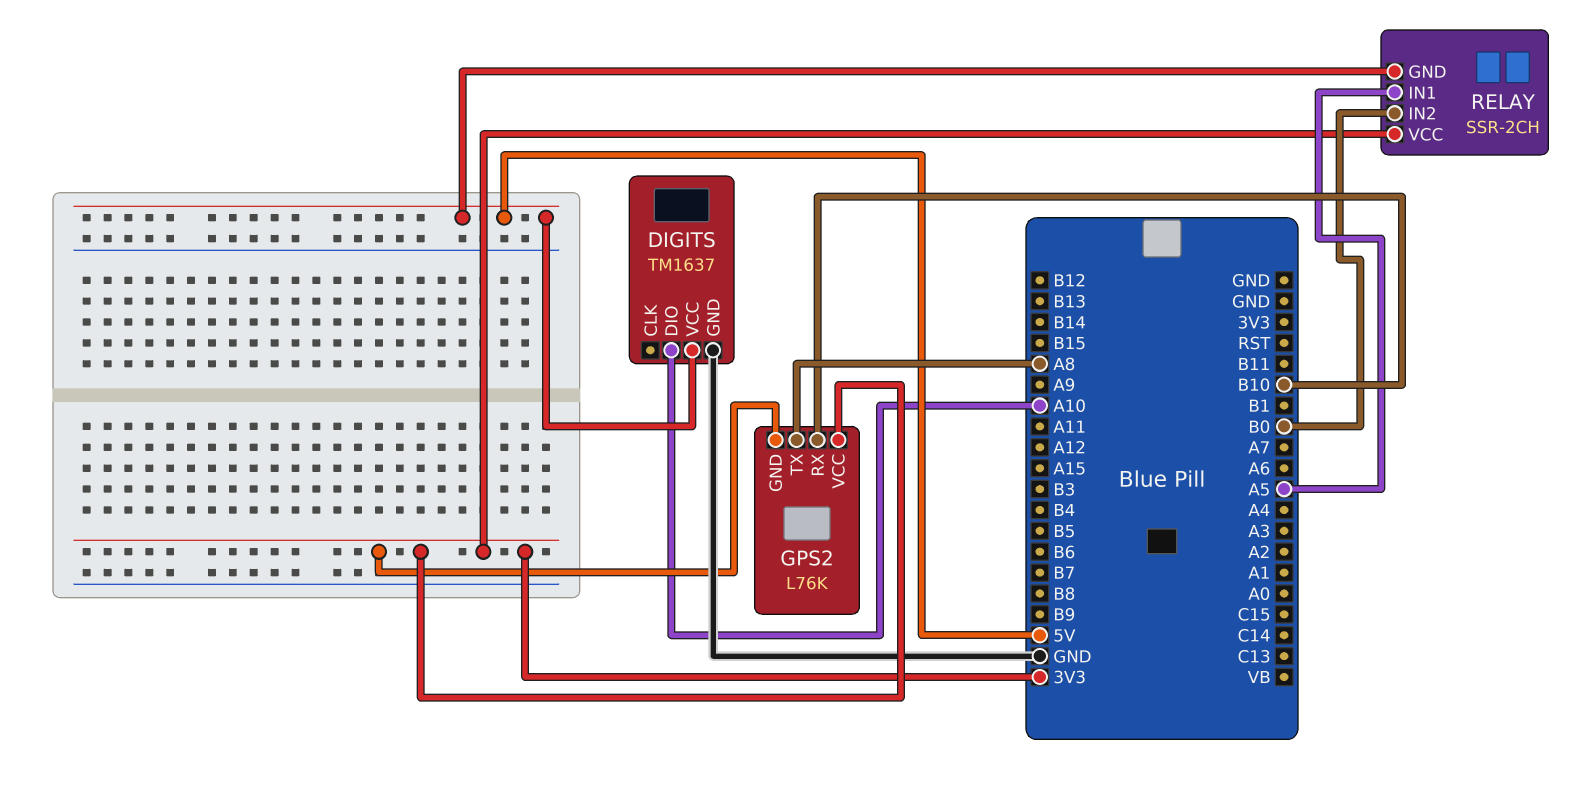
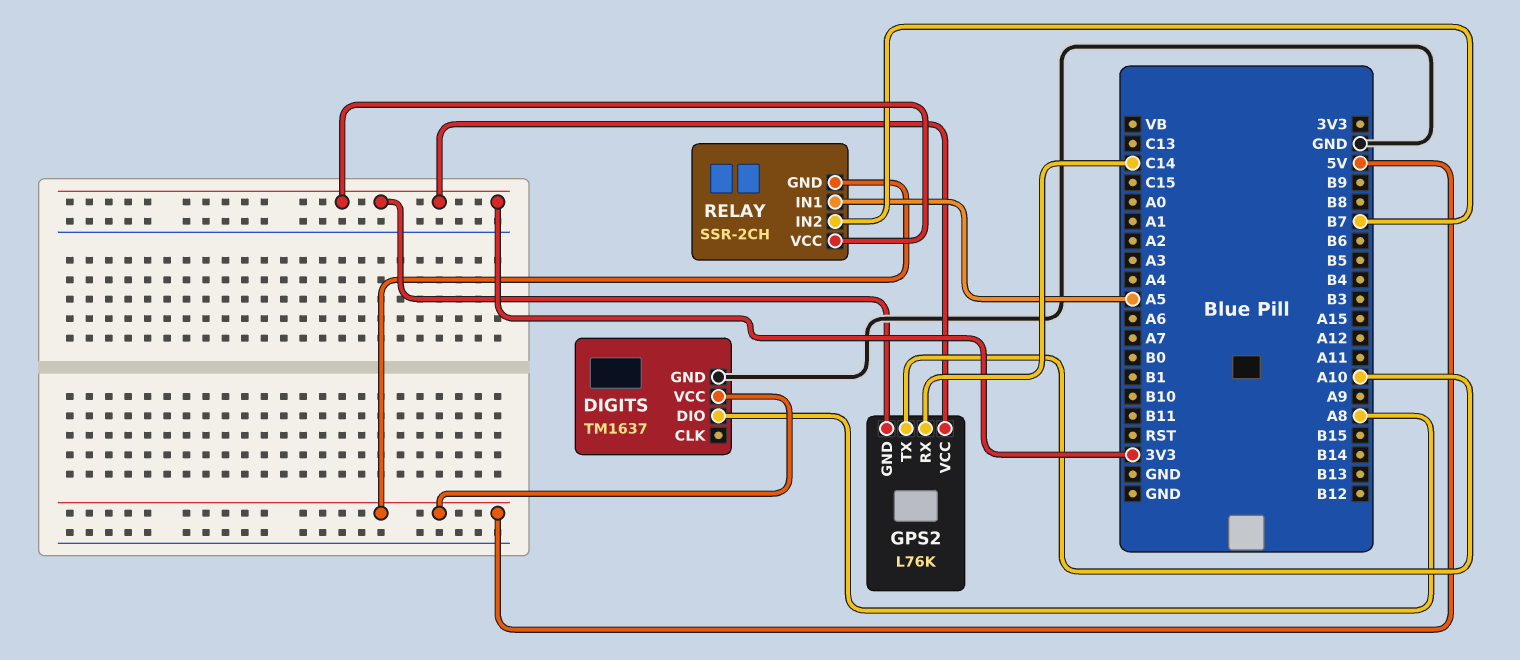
DIGITS pin DIO: A10 -> A8
GPS2 pin RX: B10 -> C14
GPS2 pin TX: A8 -> A10
RELAY pin IN2: B0 -> B7

